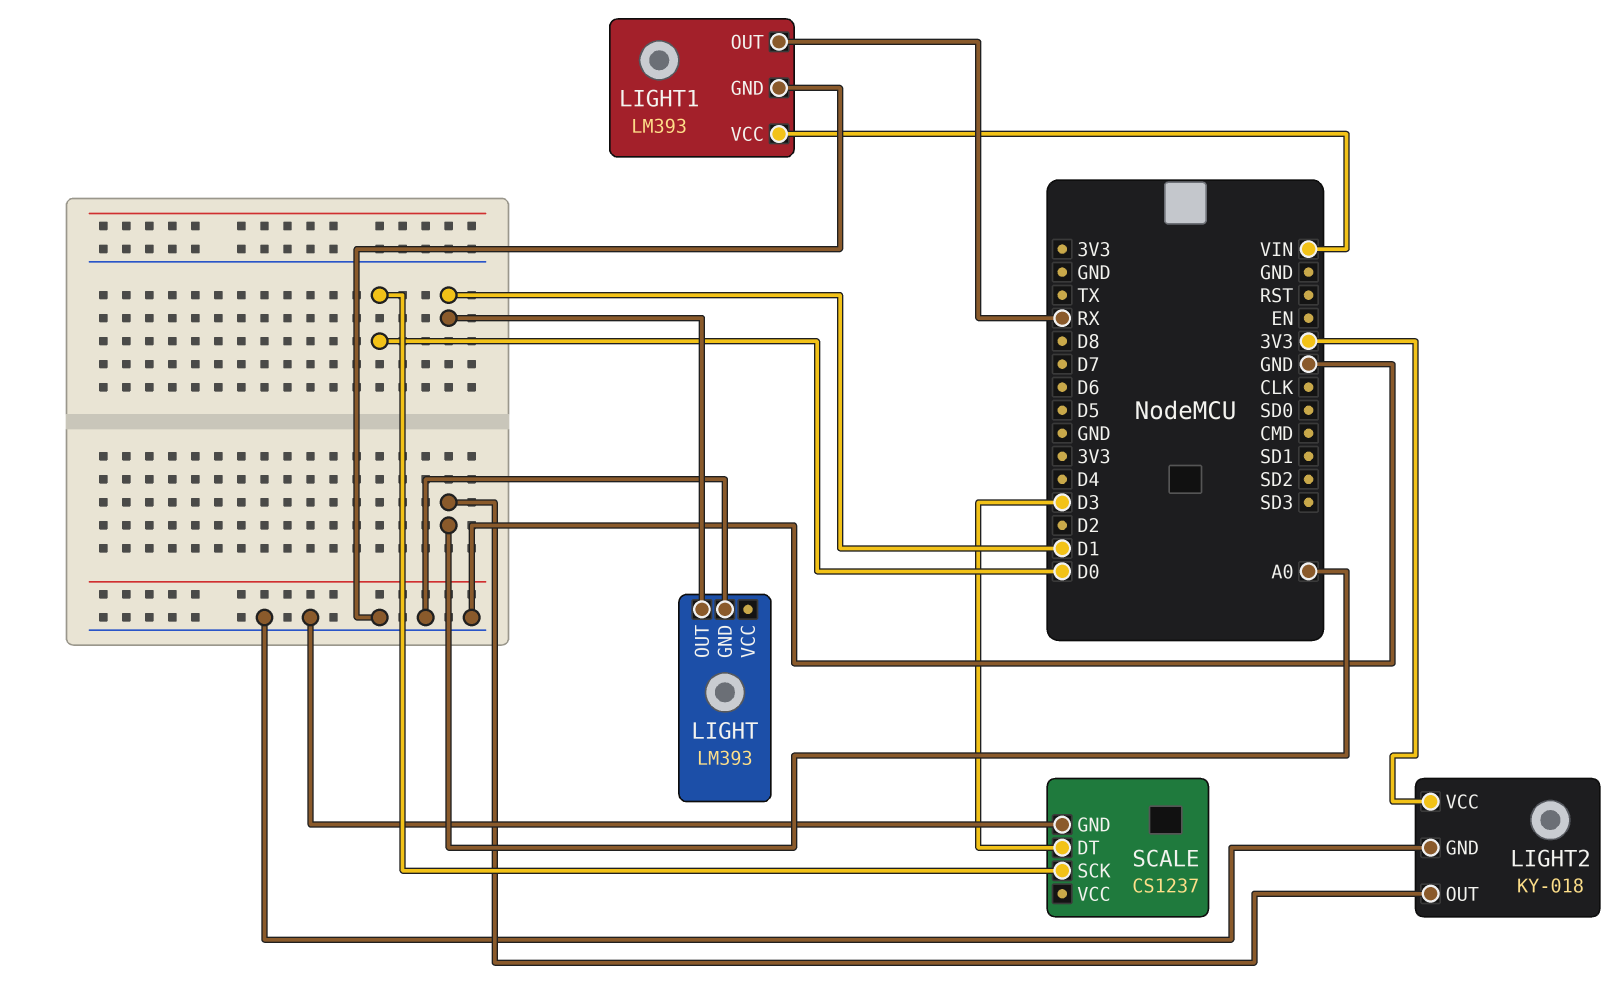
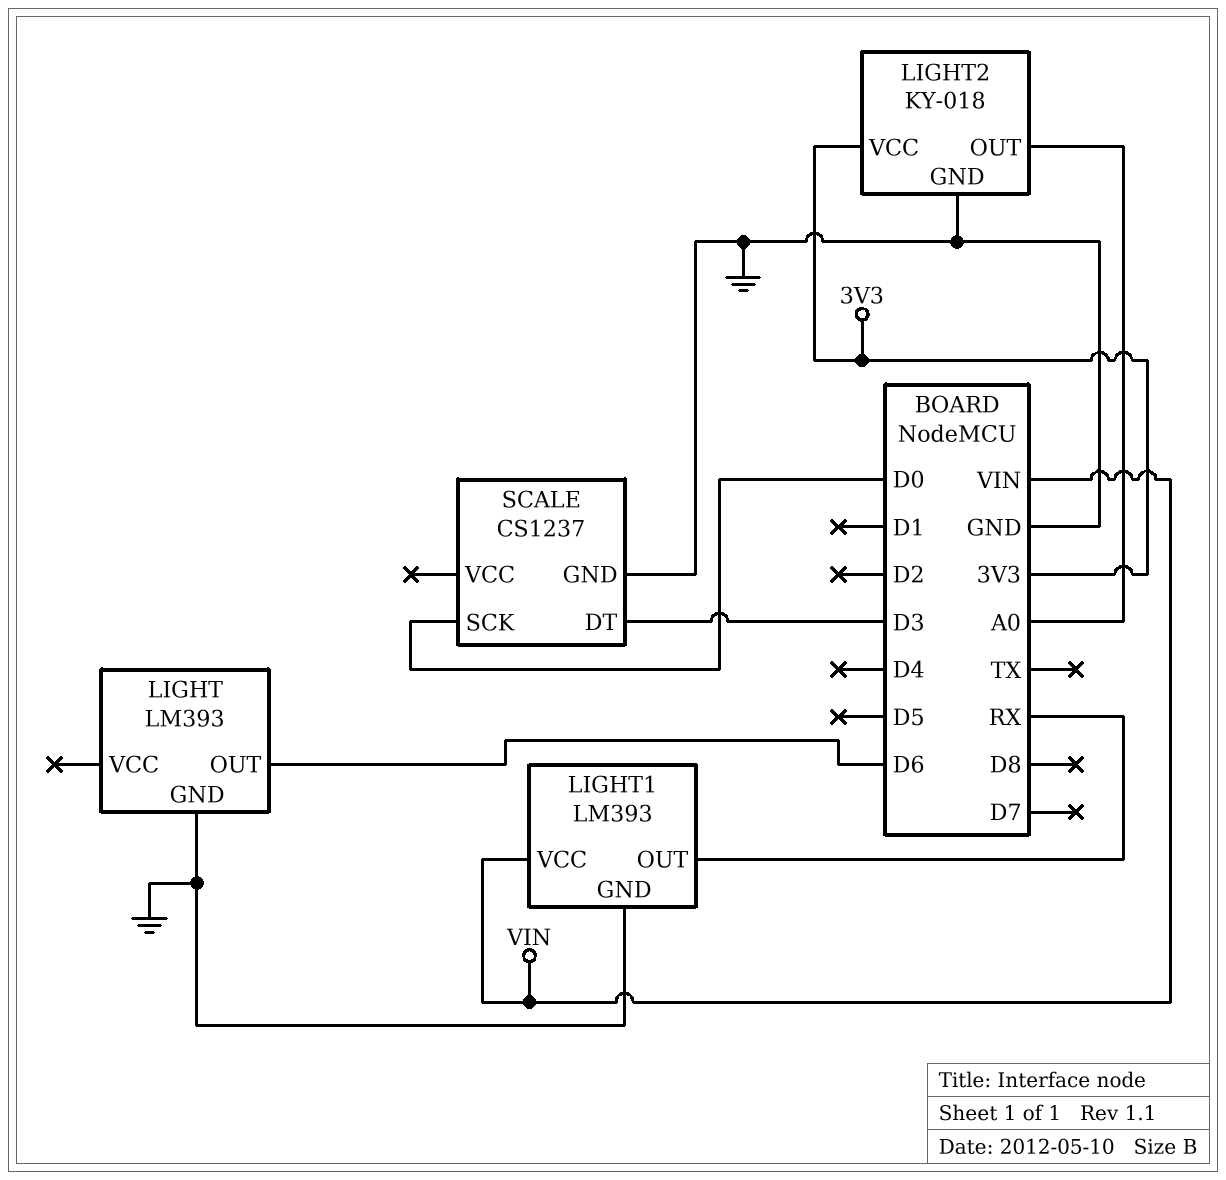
LIGHT pin OUT: D1 -> D6

